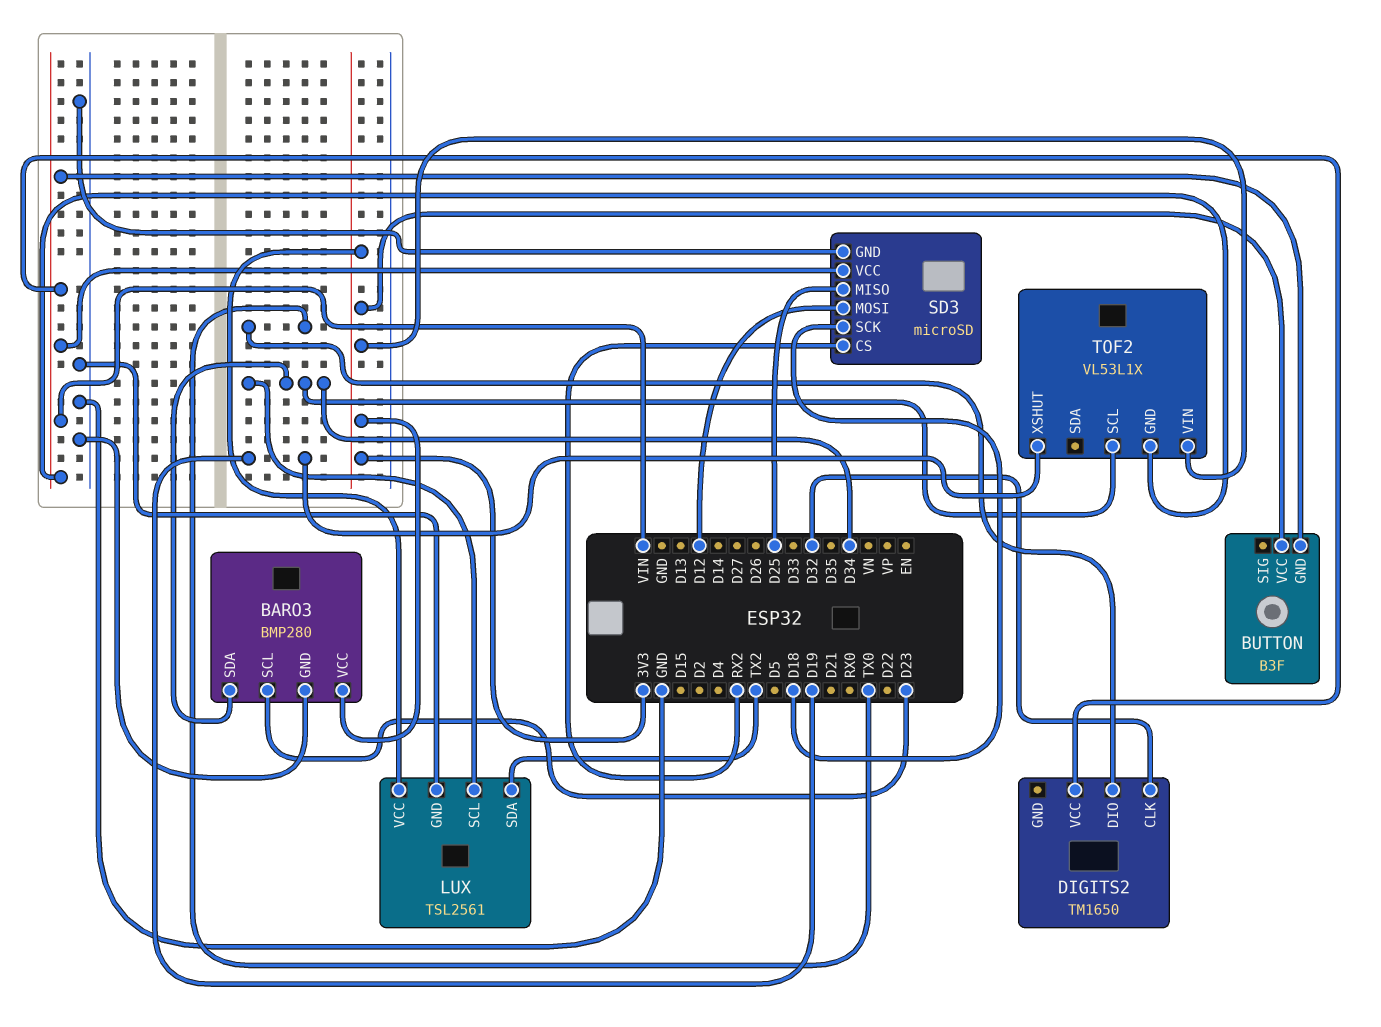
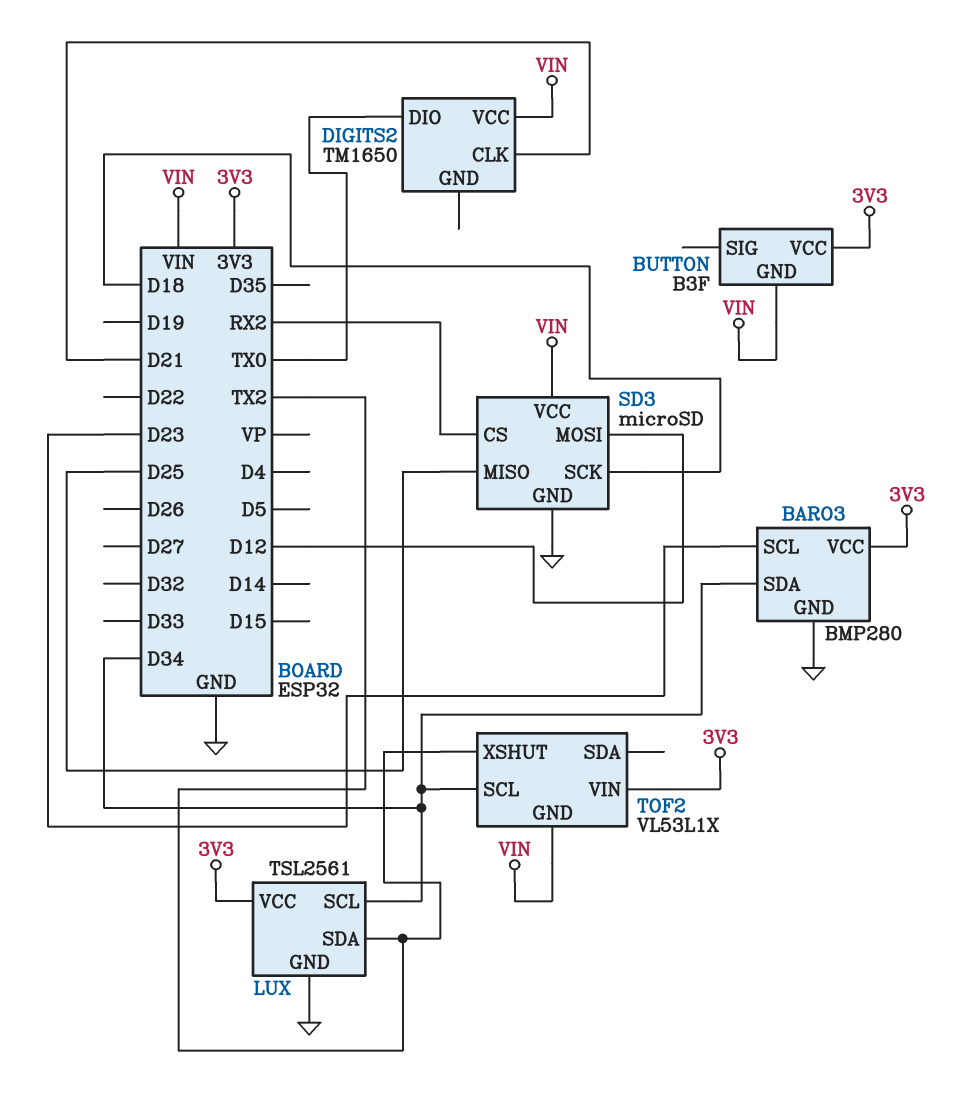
DIGITS2 pin CLK: D32 -> D21
TOF2 pin XSHUT: D19 -> TX2

